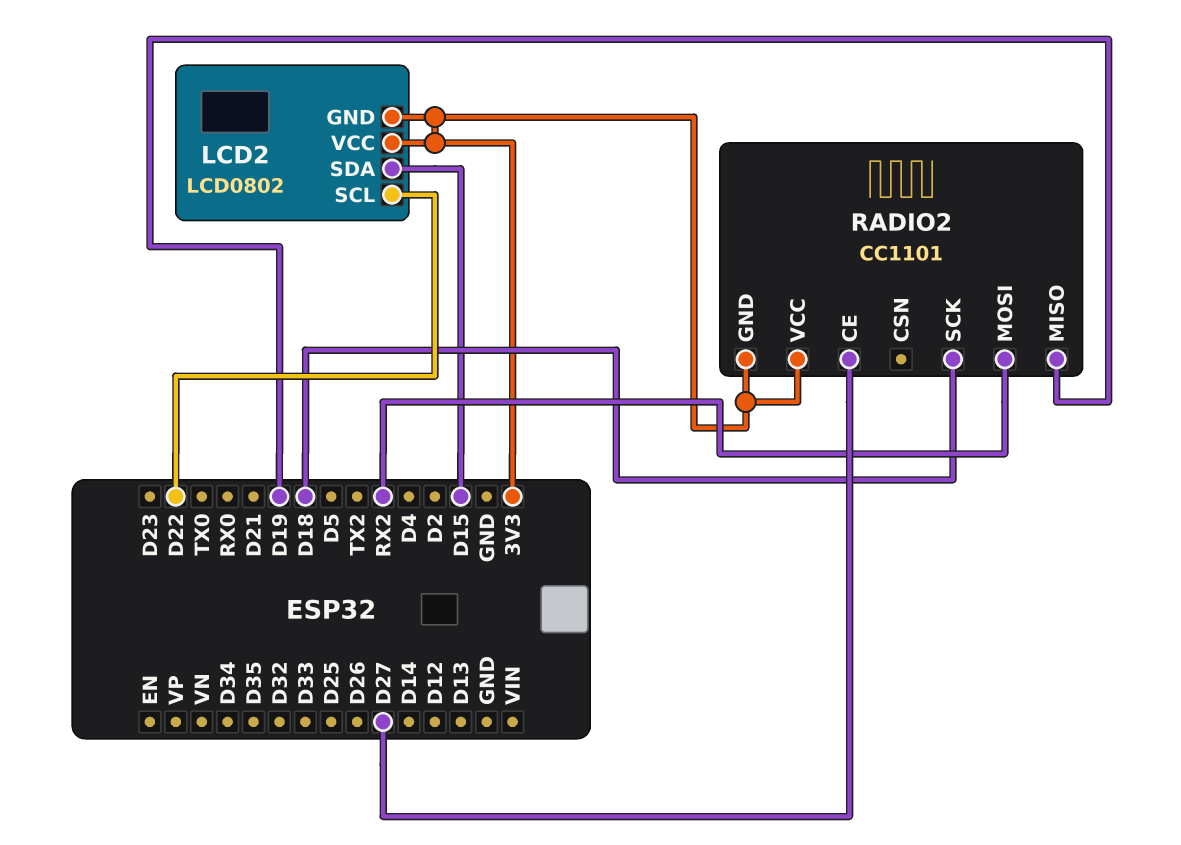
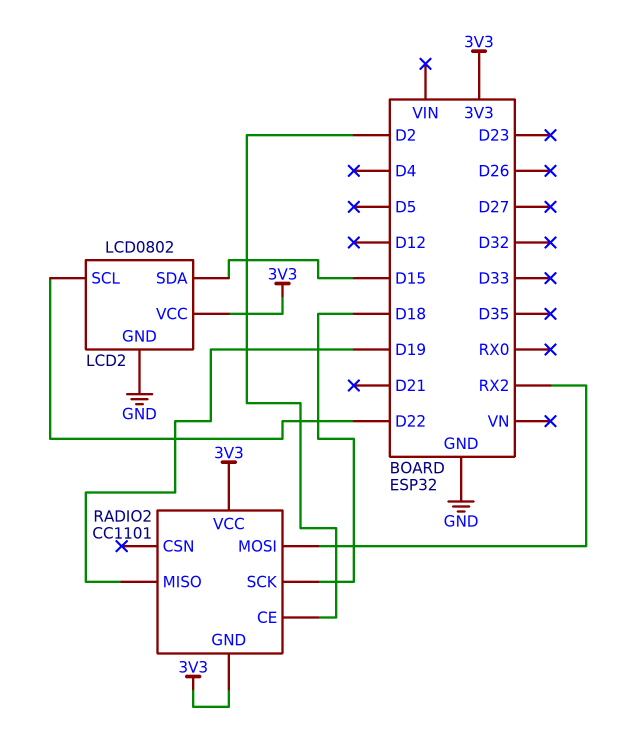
LCD2 pin GND: 3V3 -> GND
RADIO2 pin CE: D27 -> D2

